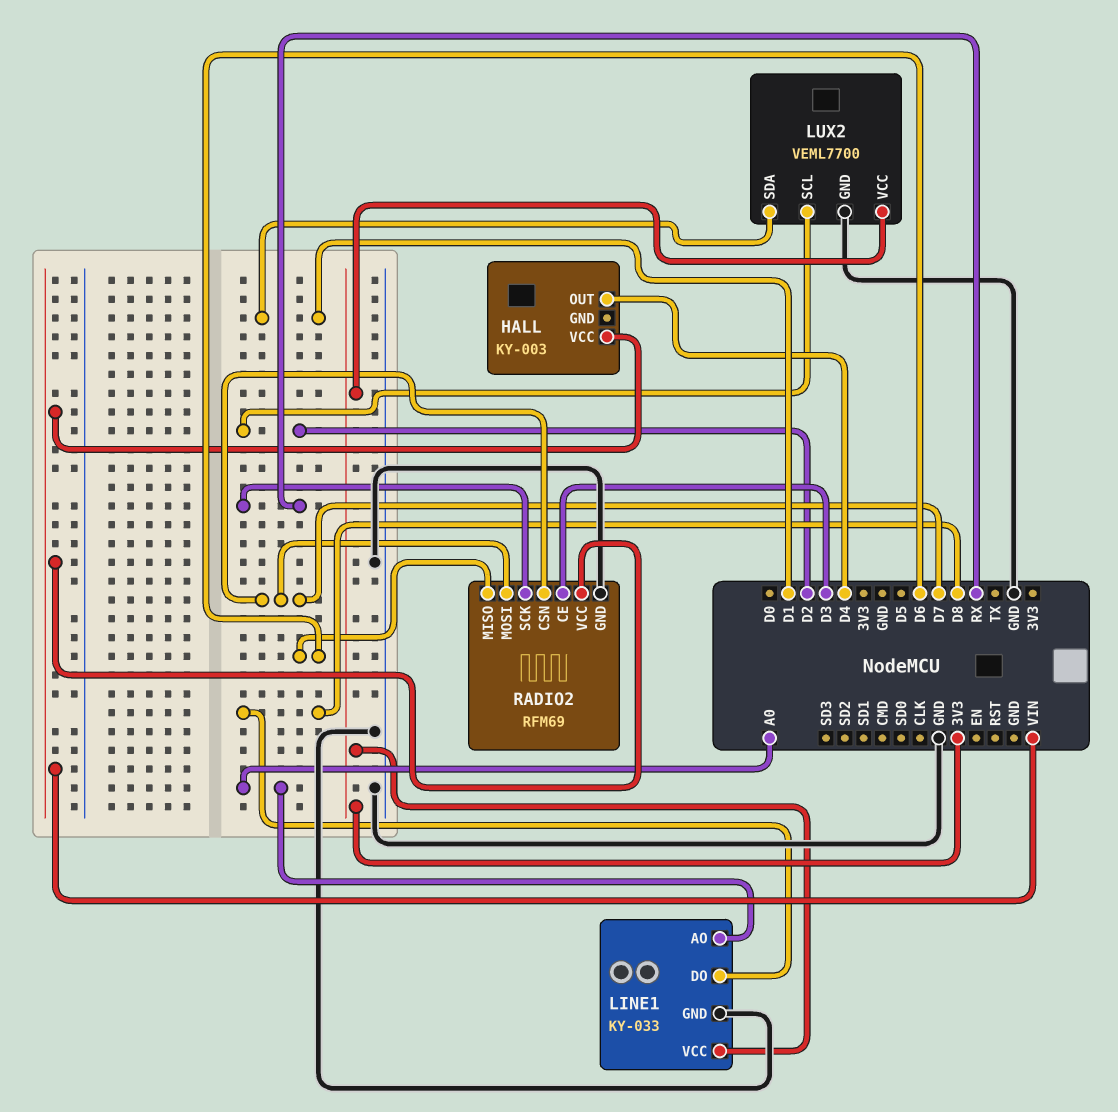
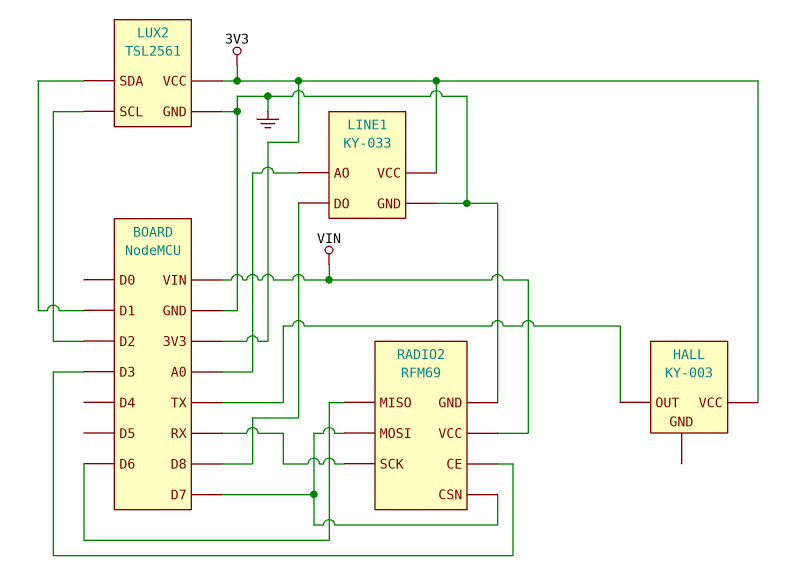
HALL pin OUT: D4 -> TX
HALL pin VCC: VIN -> 3V3
LUX2: VEML7700 -> TSL2561

